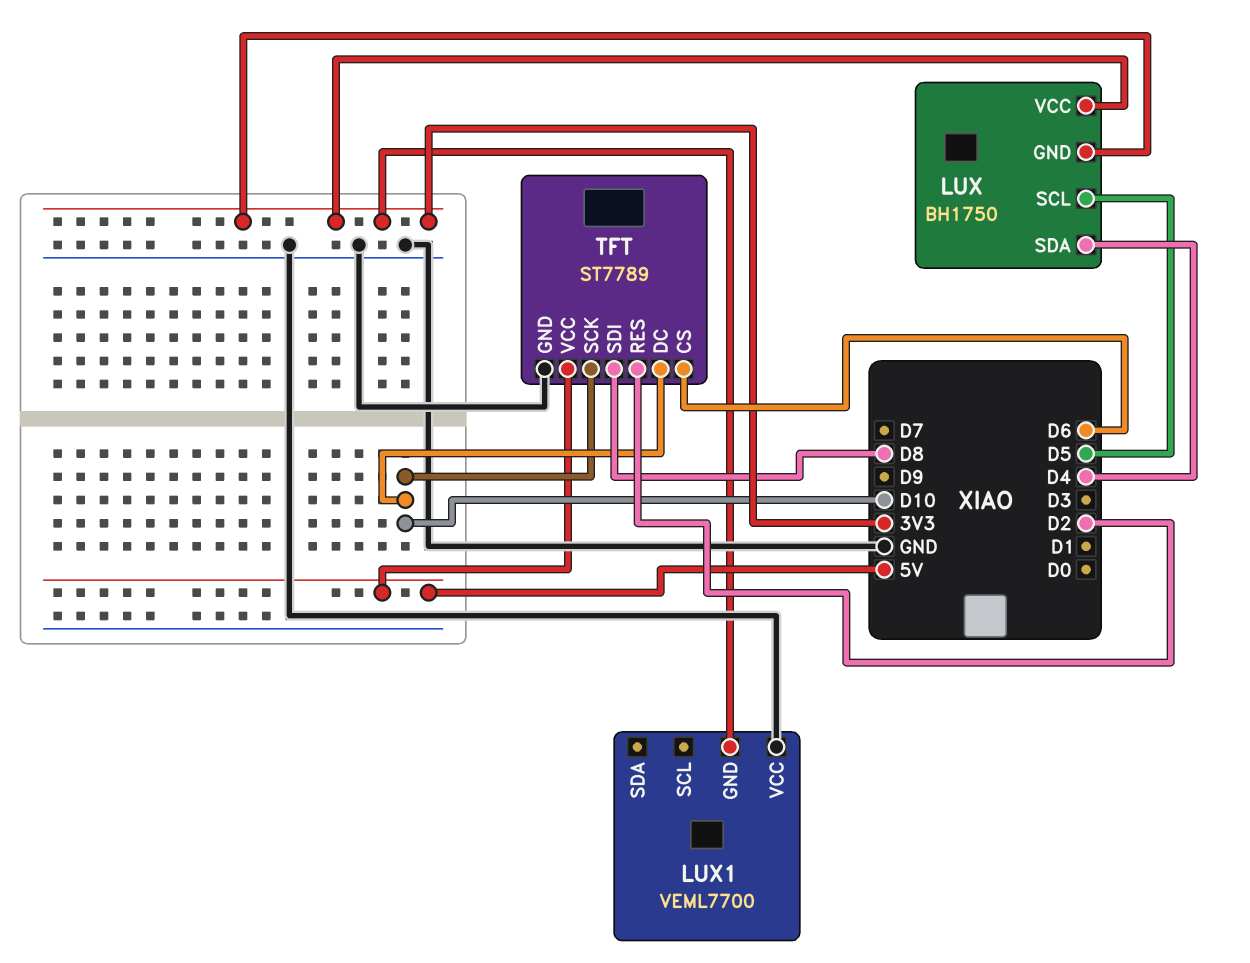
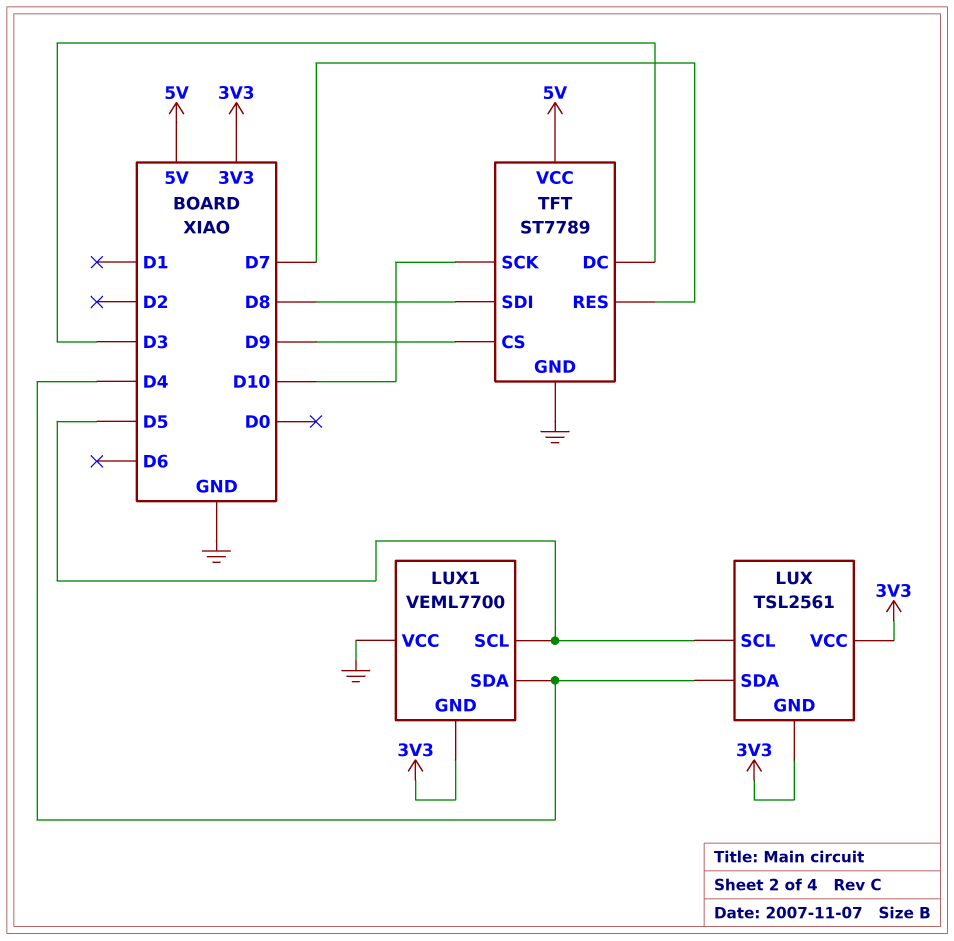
LUX: BH1750 -> TSL2561
LUX1 pin SCL: none -> D5
LUX1 pin SDA: none -> D4
TFT pin CS: D6 -> D9
TFT pin DC: D10 -> D3
TFT pin RES: D2 -> D7

